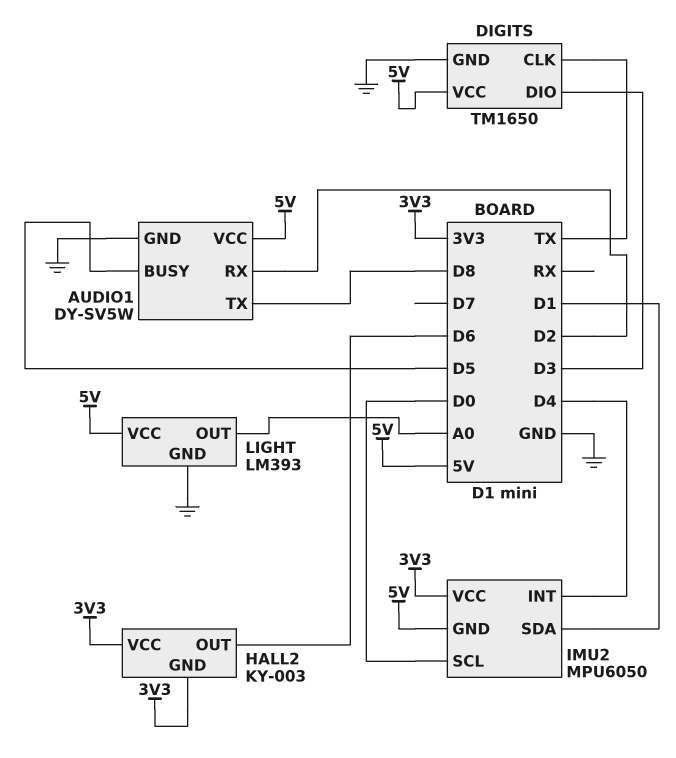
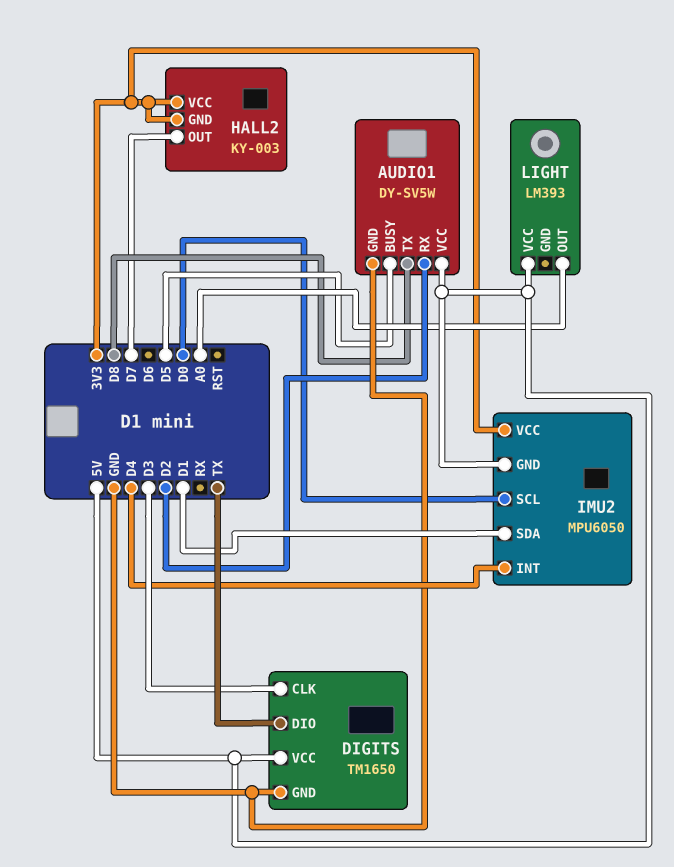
DIGITS pin CLK: TX -> D3
DIGITS pin DIO: D3 -> TX
HALL2 pin OUT: D6 -> D7
LIGHT pin GND: GND -> none

